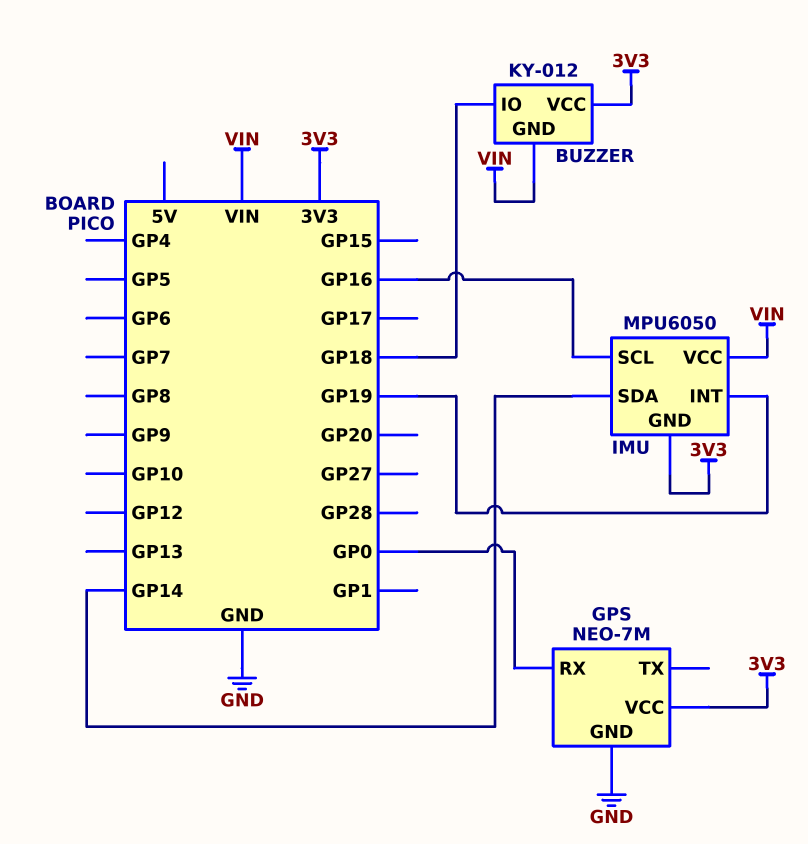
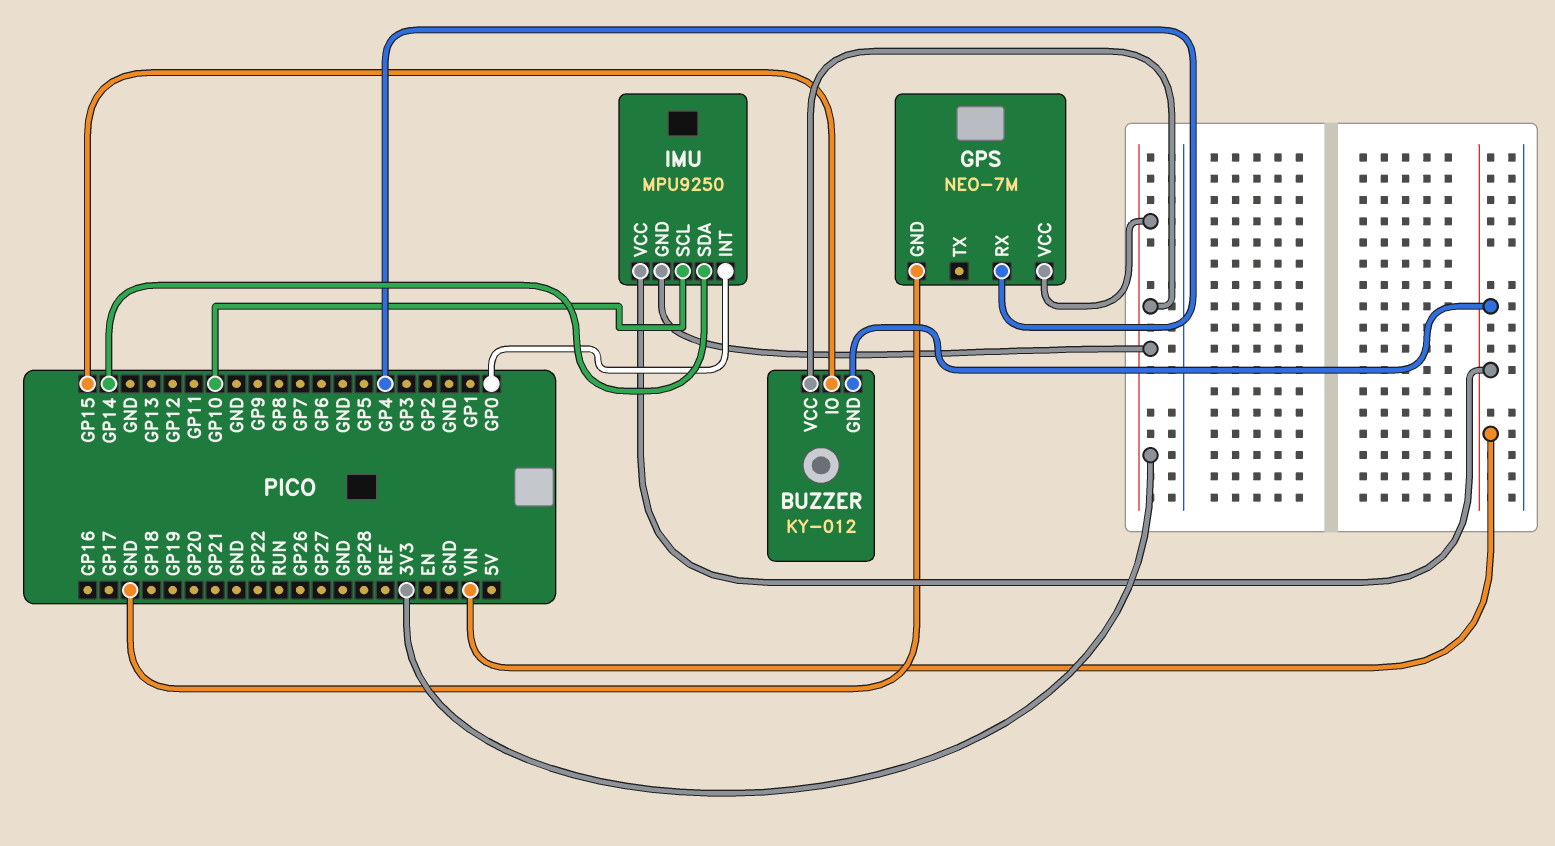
BUZZER pin IO: GP18 -> GP15
GPS pin RX: GP0 -> GP4
IMU: MPU6050 -> MPU9250
IMU pin INT: GP19 -> GP0
IMU pin SCL: GP16 -> GP10

